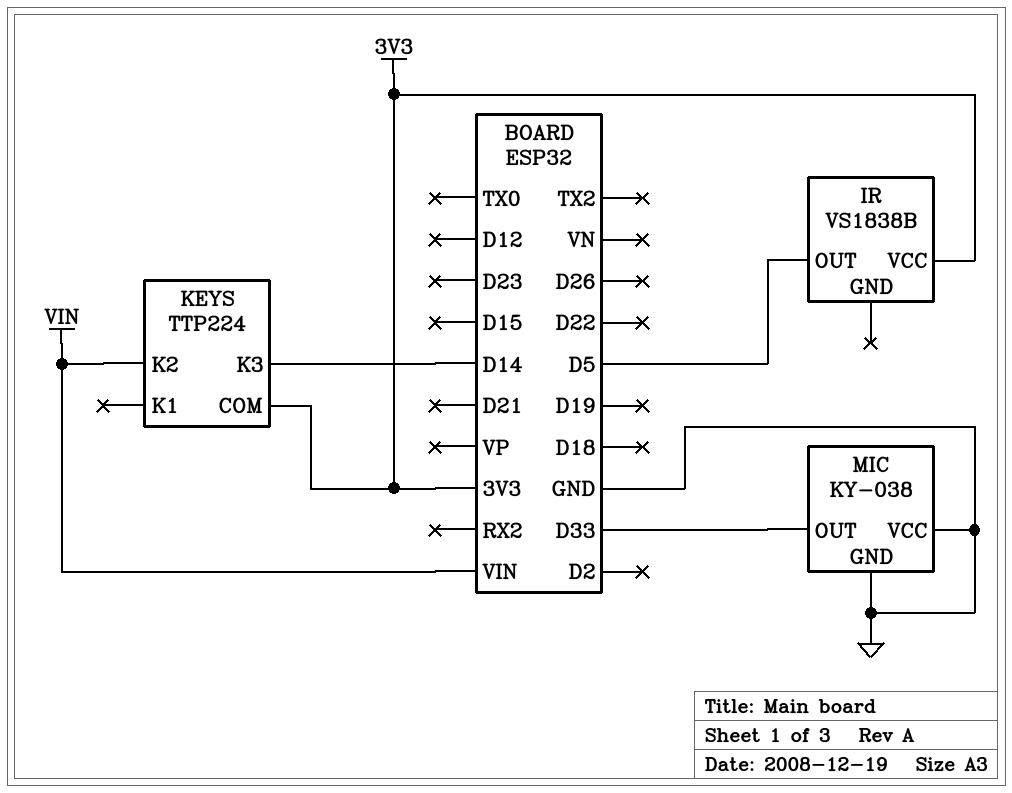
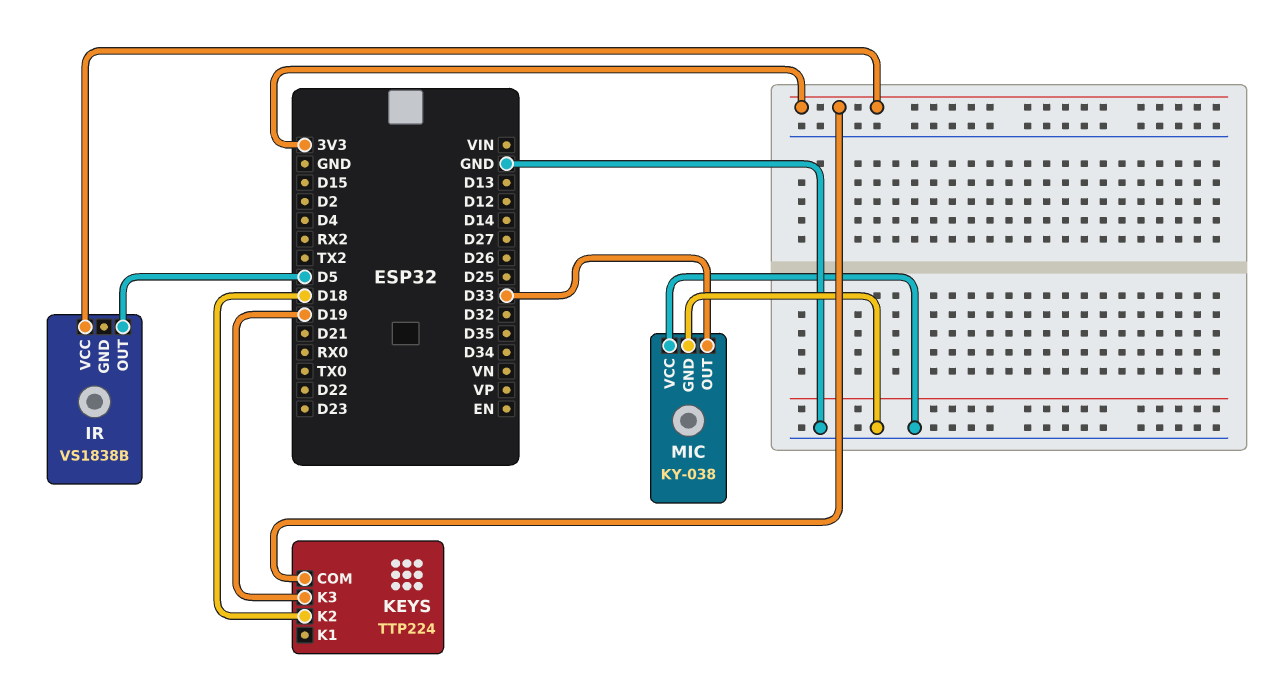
KEYS pin K2: VIN -> D18
KEYS pin K3: D14 -> D19

